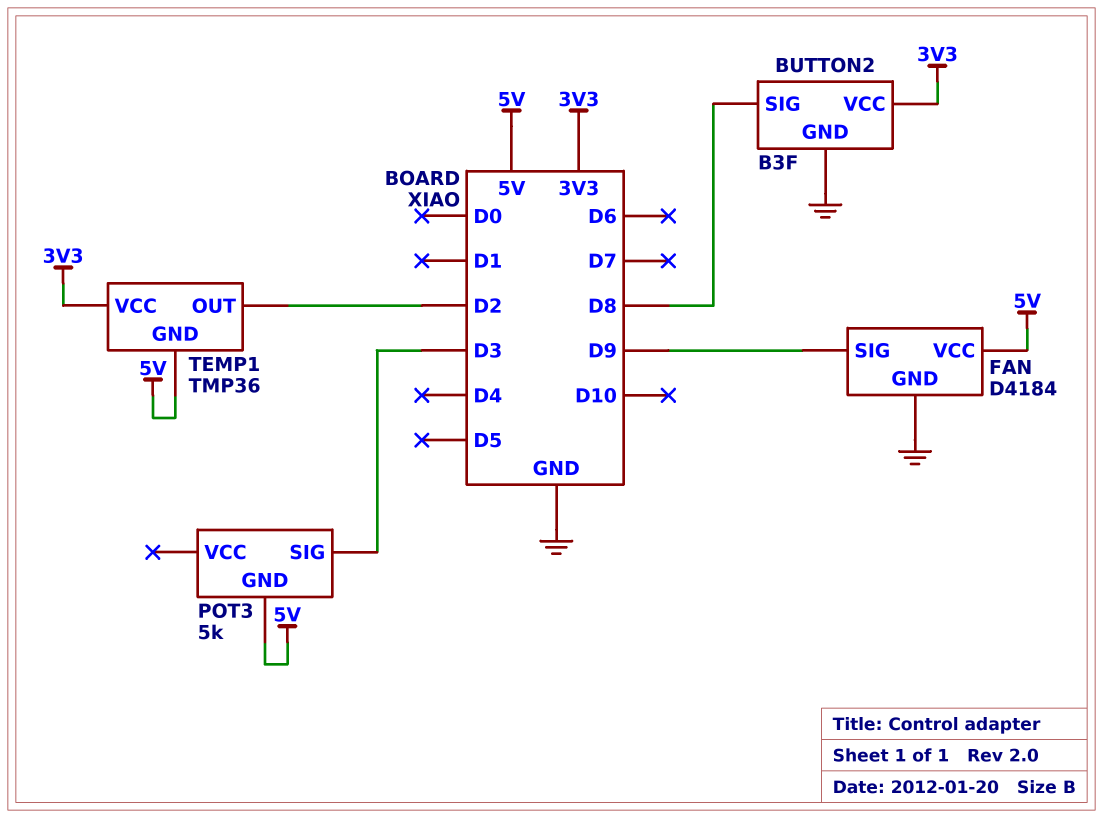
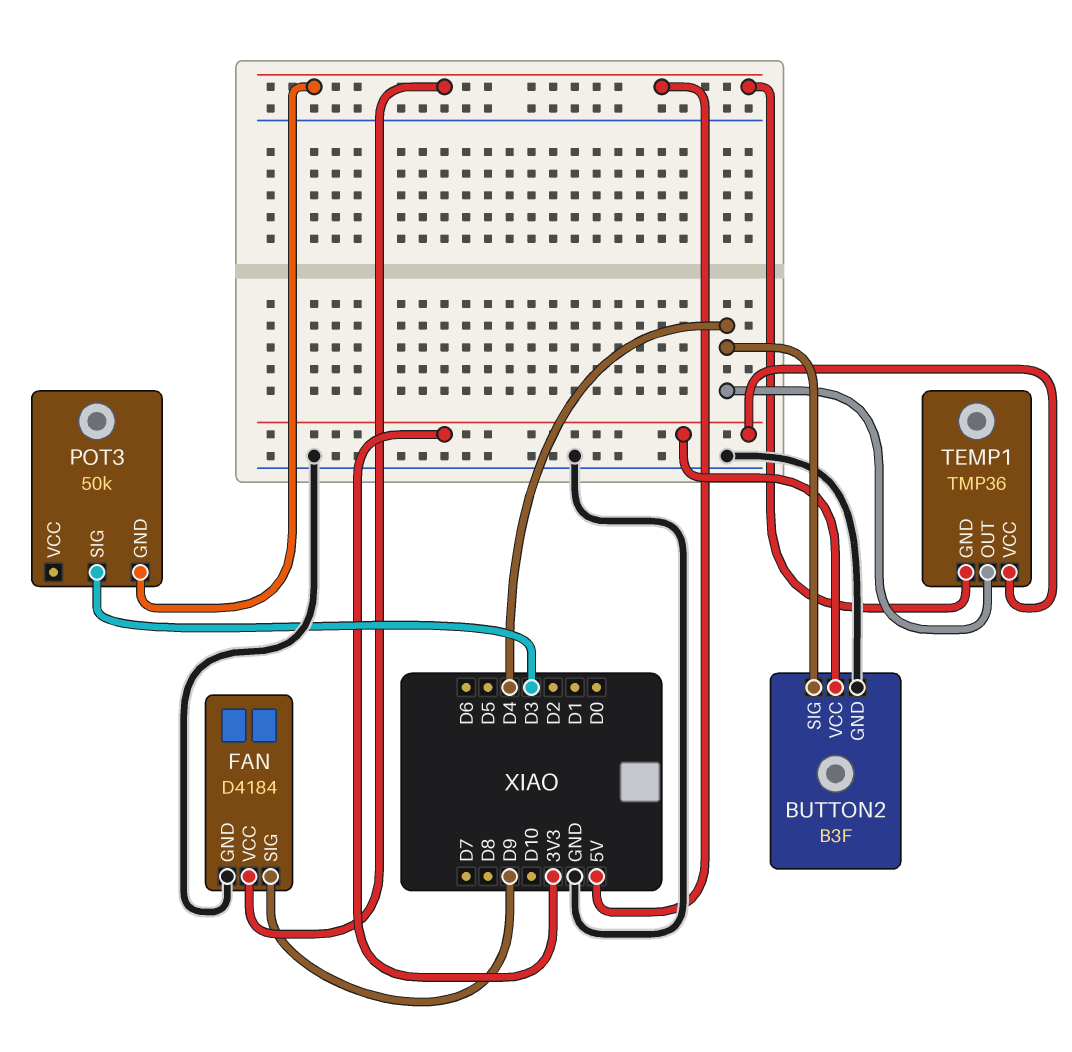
BUTTON2 pin SIG: D8 -> D4
POT3: 5k -> 50k
TEMP1 pin OUT: D2 -> D4

